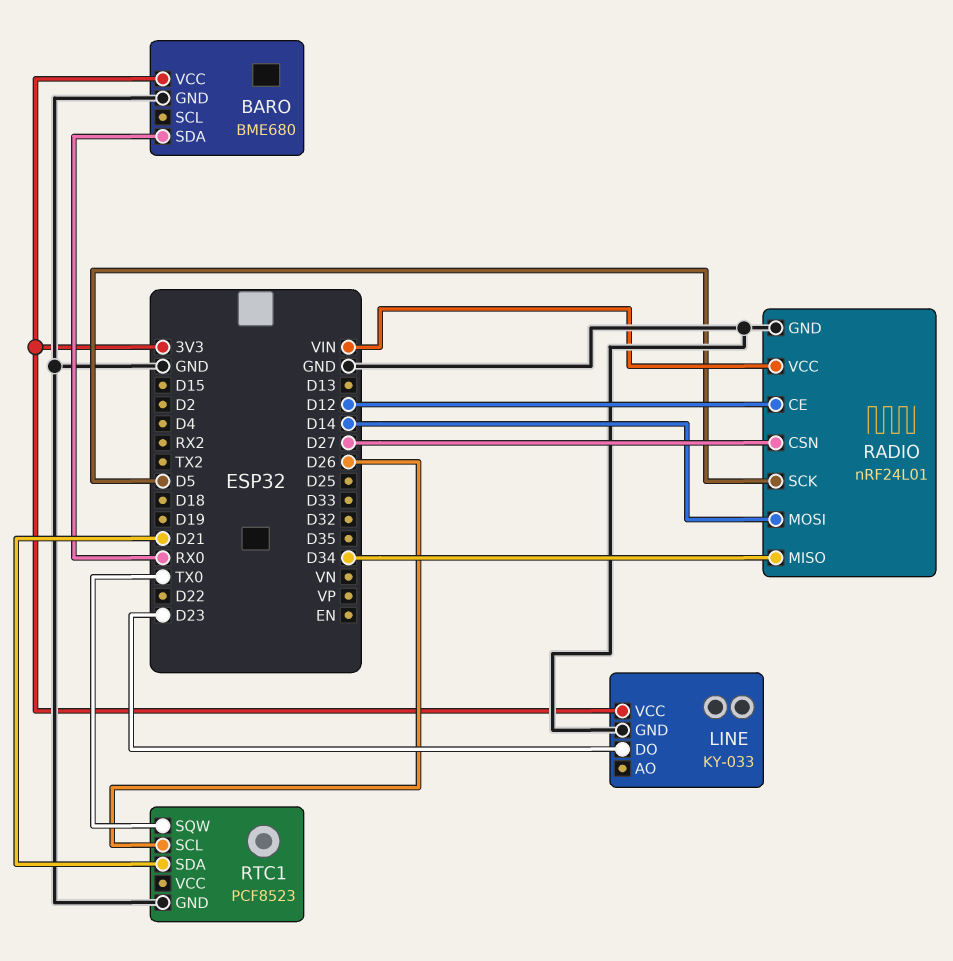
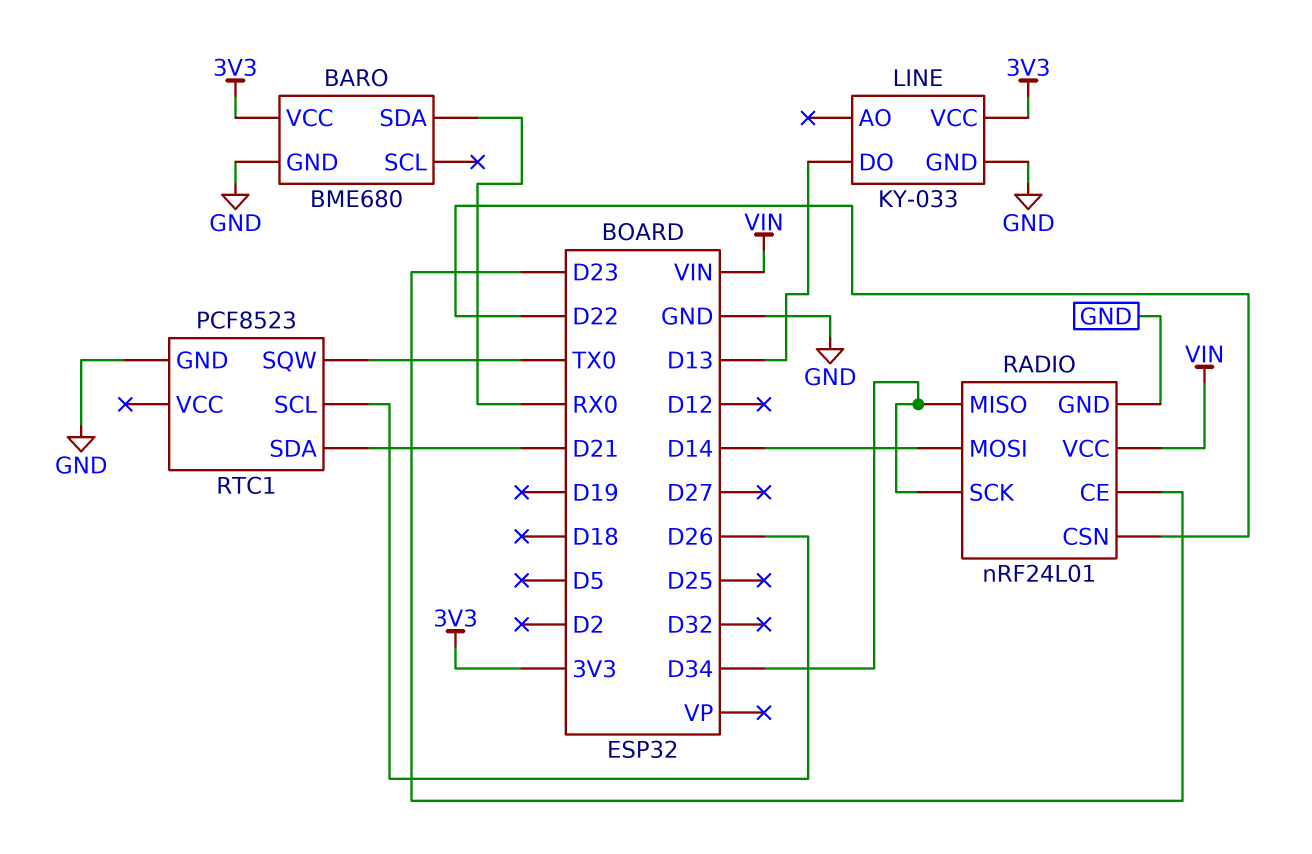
LINE pin DO: D23 -> D13
RADIO pin CE: D12 -> D23
RADIO pin CSN: D27 -> D22
RADIO pin SCK: D5 -> D34

